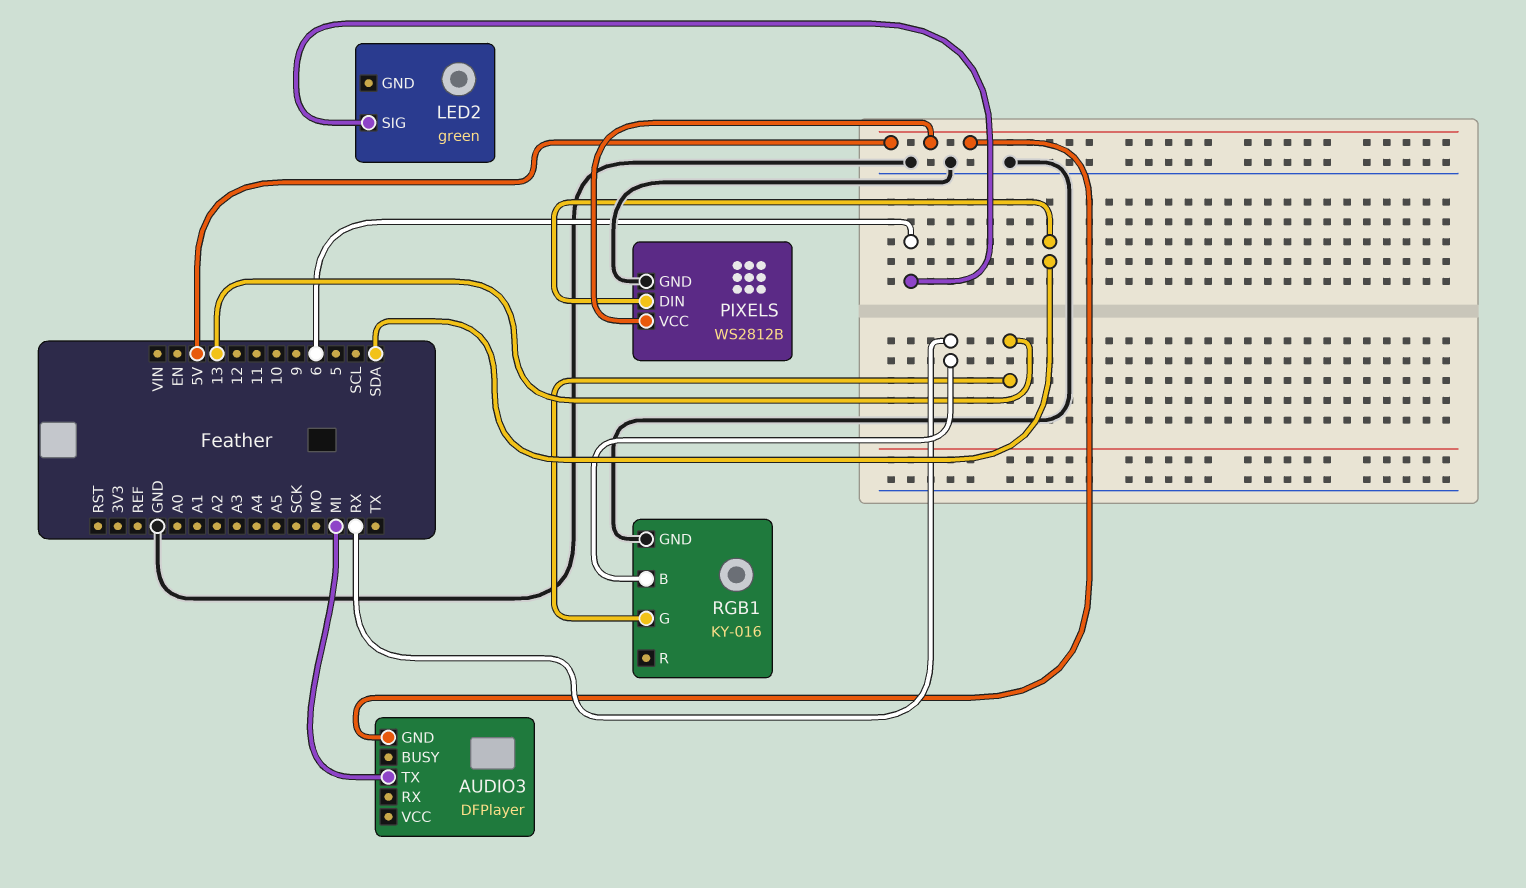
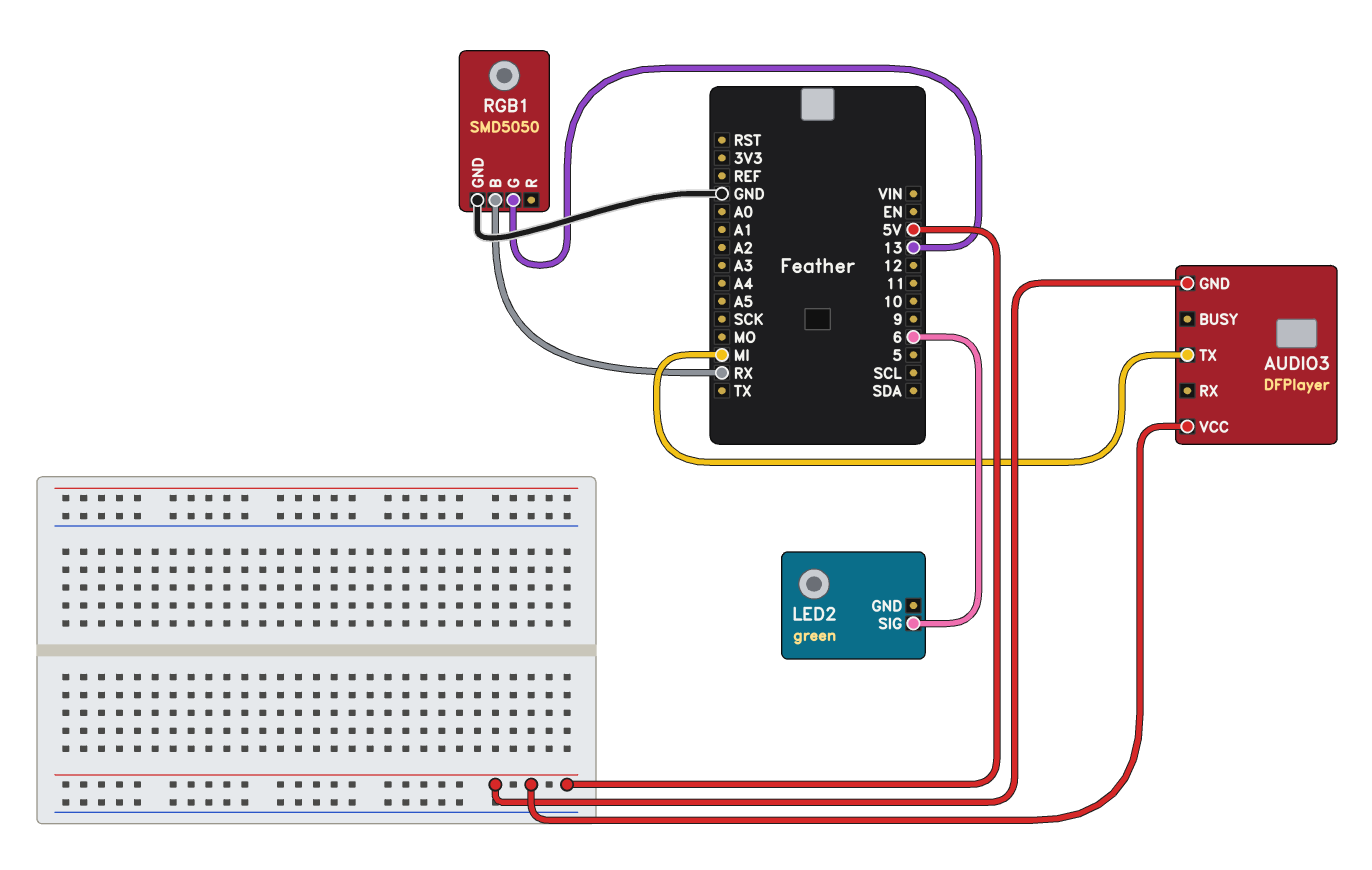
AUDIO3 pin VCC: none -> 5V
PIXELS: WS2812B -> none
PIXELS pin DIN: SDA -> none
PIXELS pin GND: GND -> none
PIXELS pin VCC: 5V -> none
RGB1: KY-016 -> SMD5050

